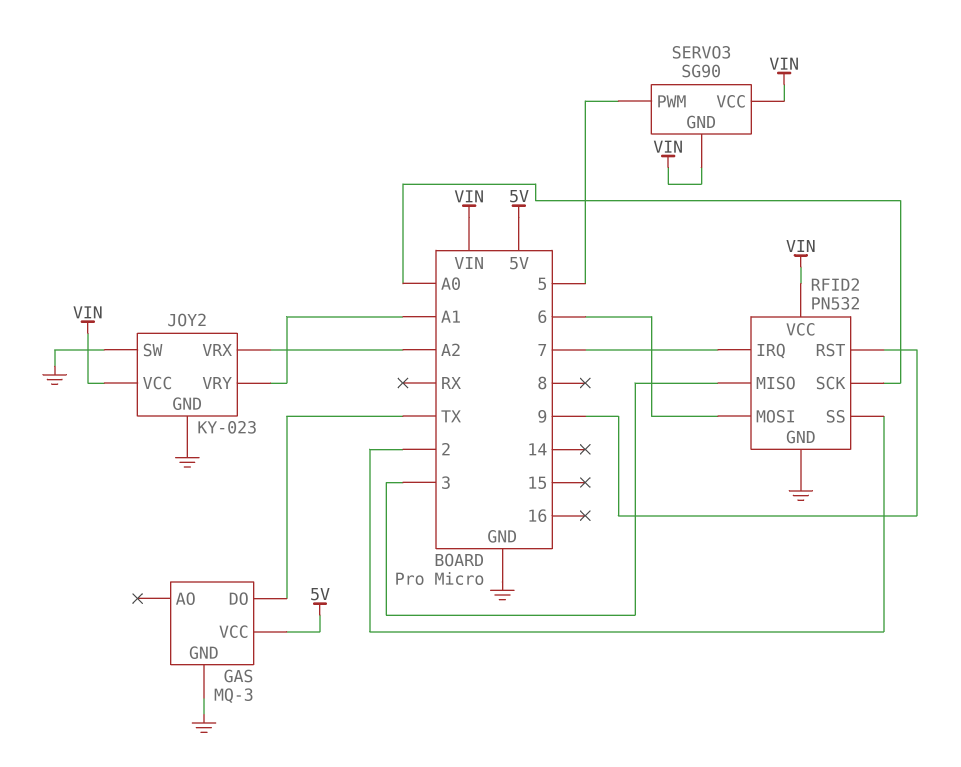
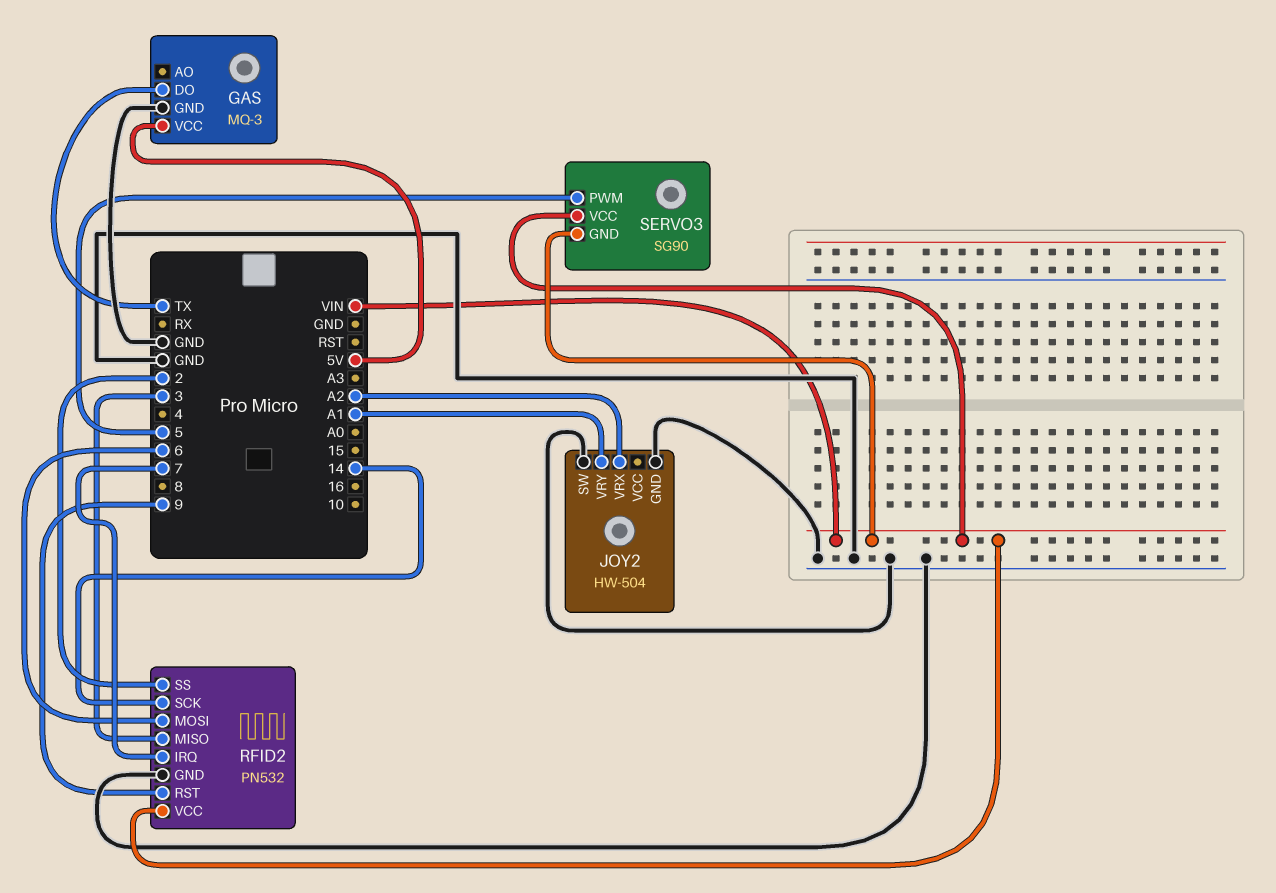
JOY2: KY-023 -> HW-504
JOY2 pin VCC: VIN -> none
RFID2 pin SCK: A0 -> 14

